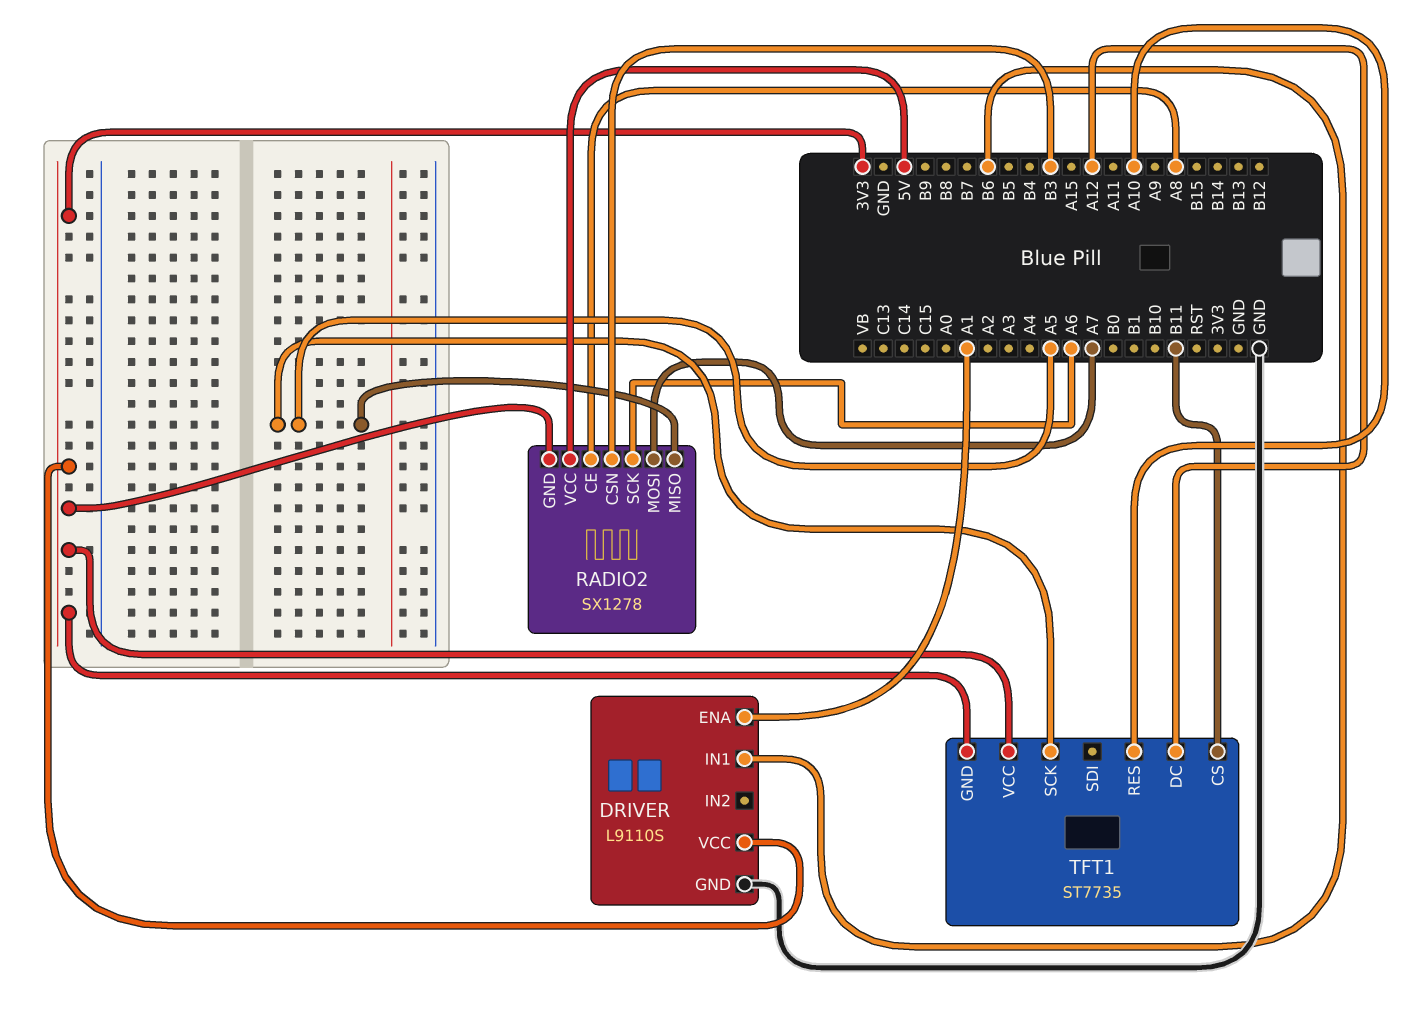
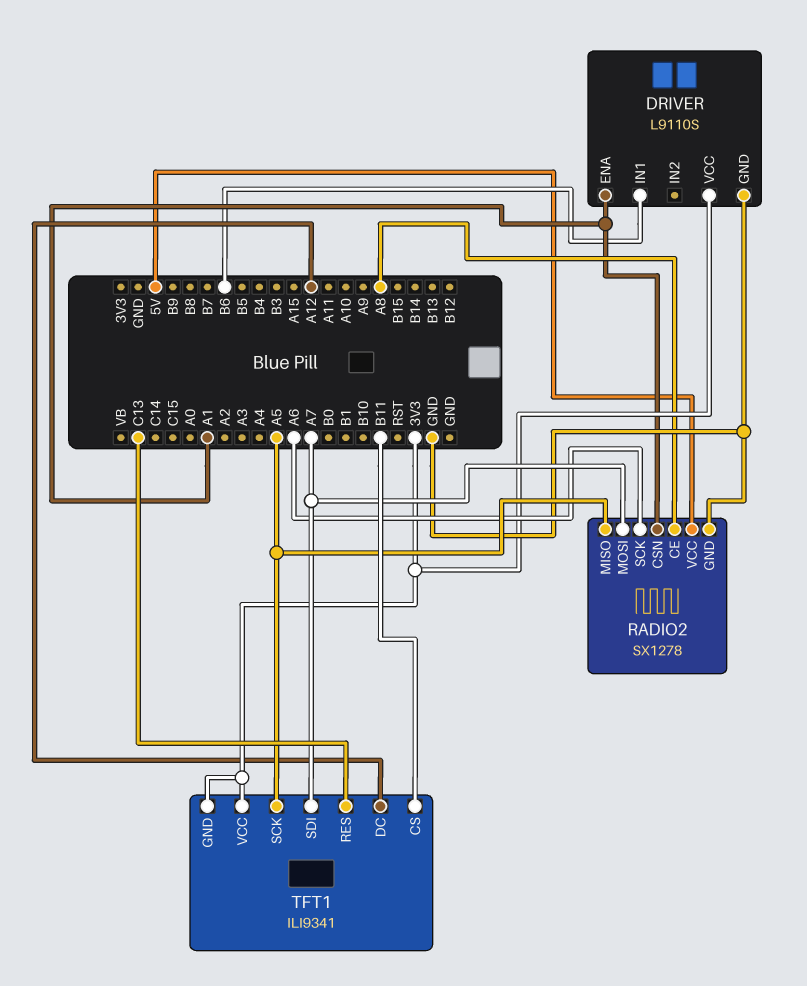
RADIO2 pin CSN: B3 -> A1
RADIO2 pin GND: 3V3 -> GND
TFT1: ST7735 -> ILI9341
TFT1 pin RES: A10 -> C13
TFT1 pin SDI: none -> A7

